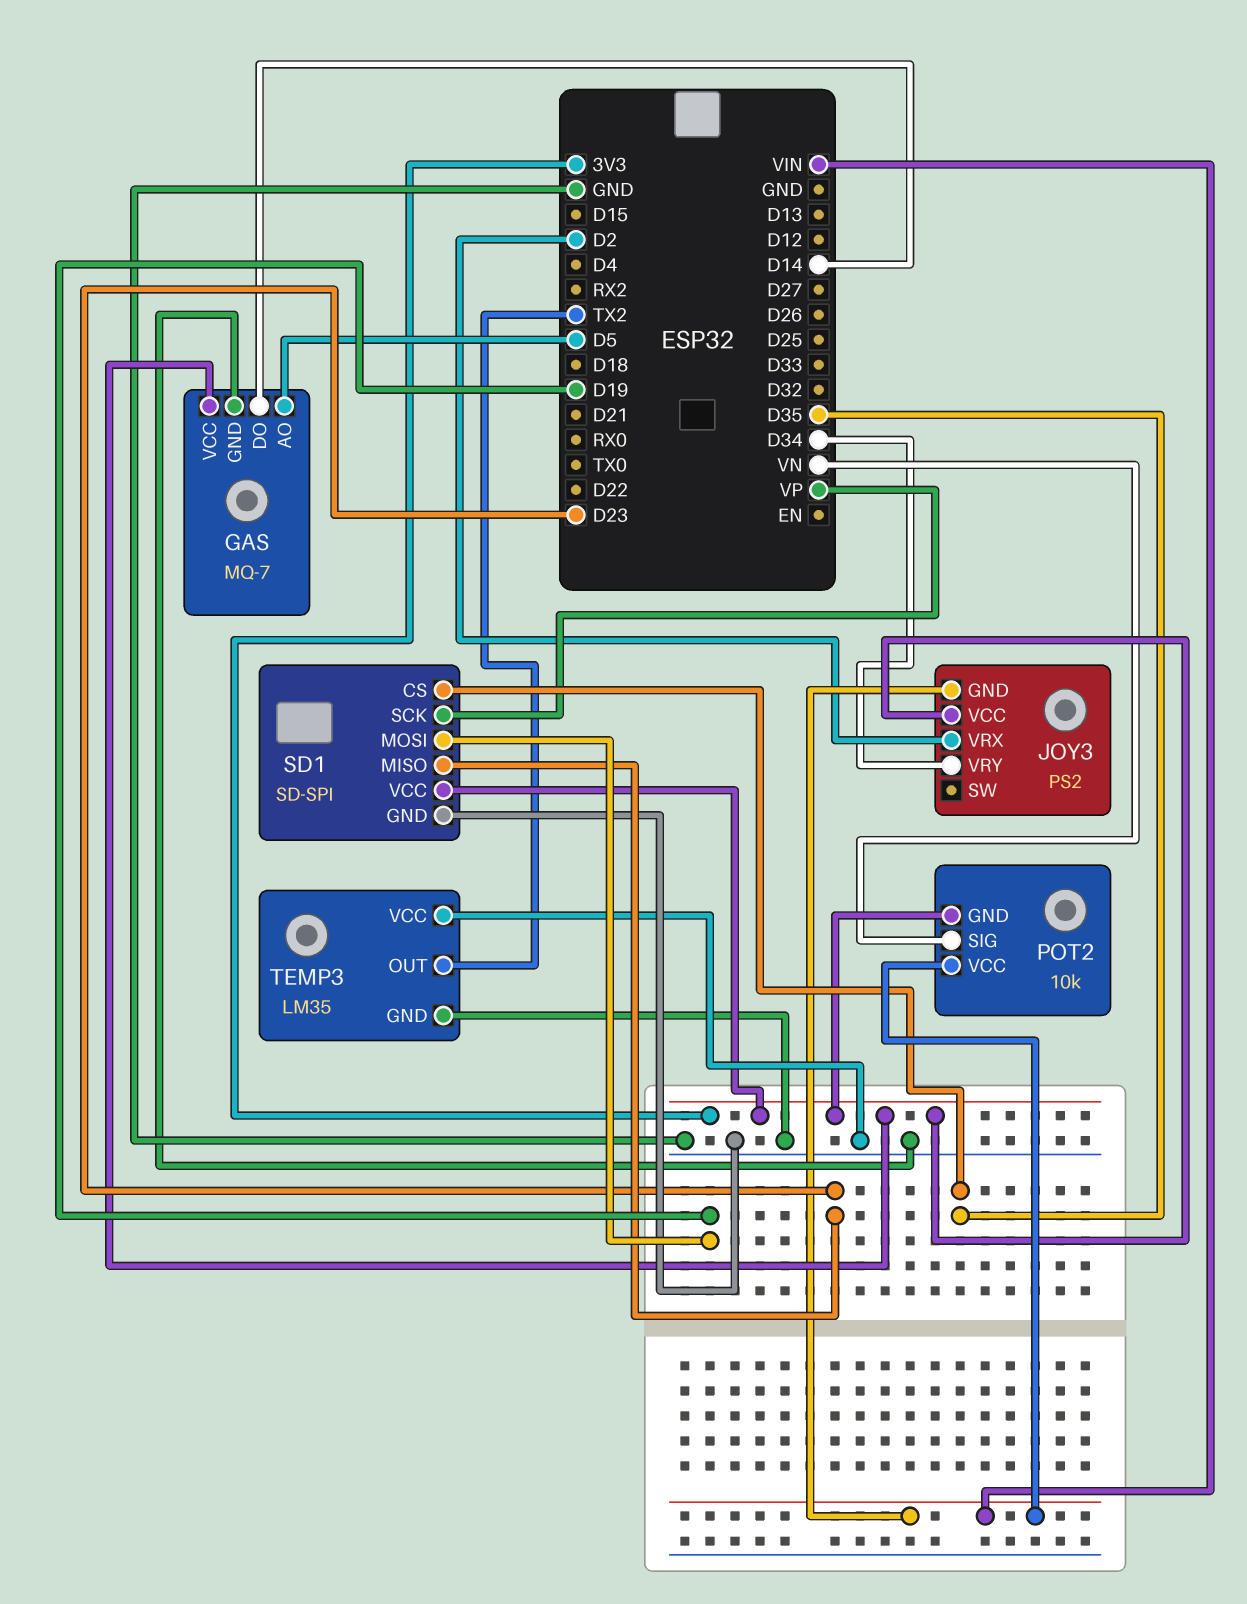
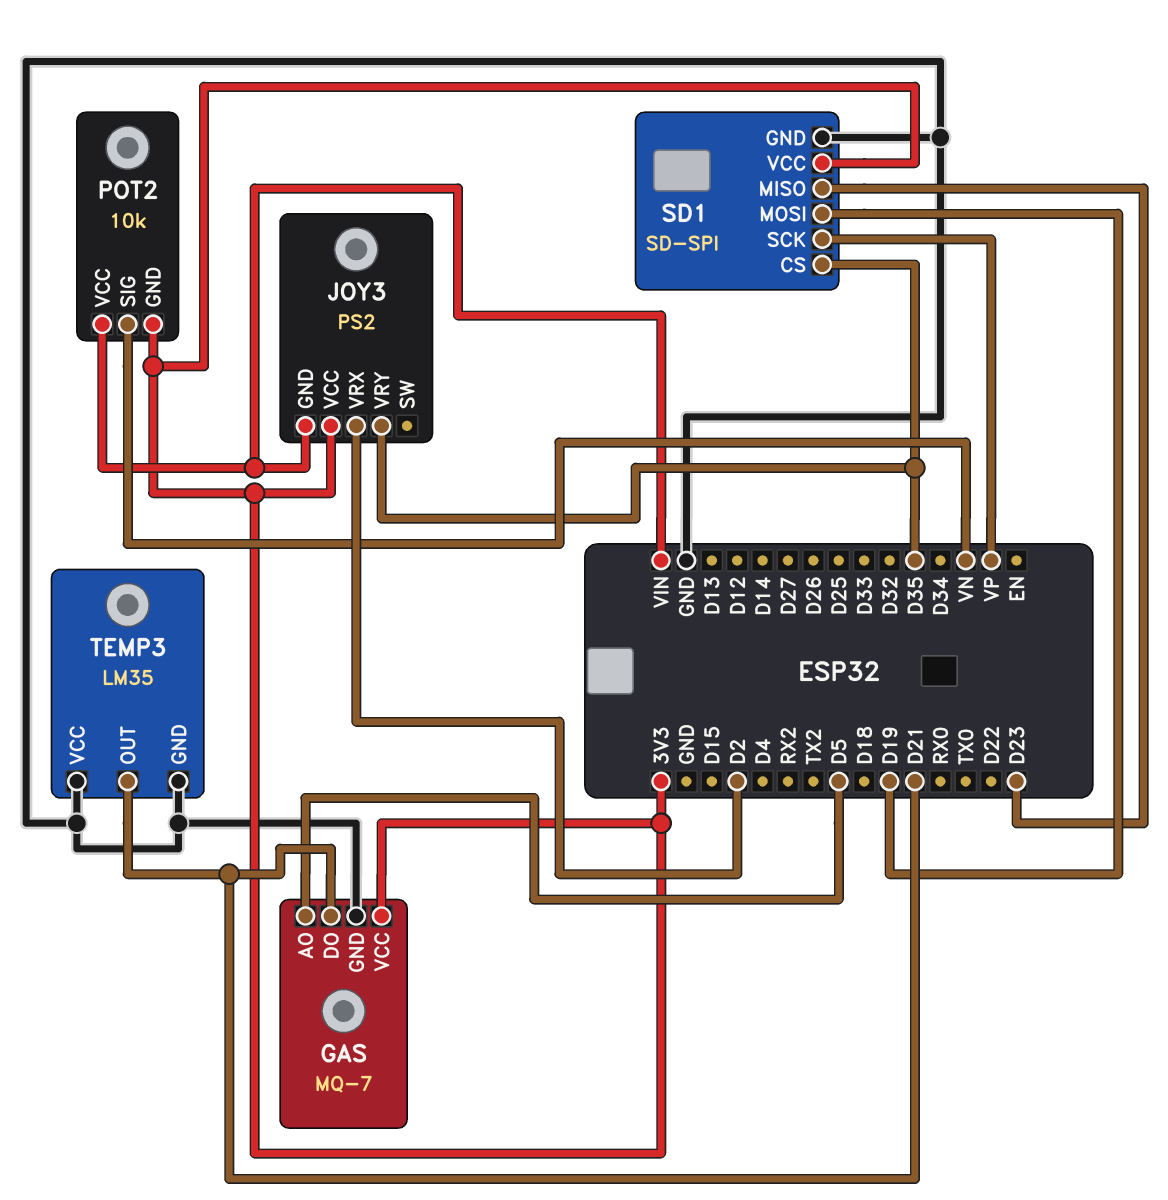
GAS pin DO: D14 -> D21
JOY3 pin VRY: D34 -> D35
TEMP3 pin OUT: TX2 -> D21

